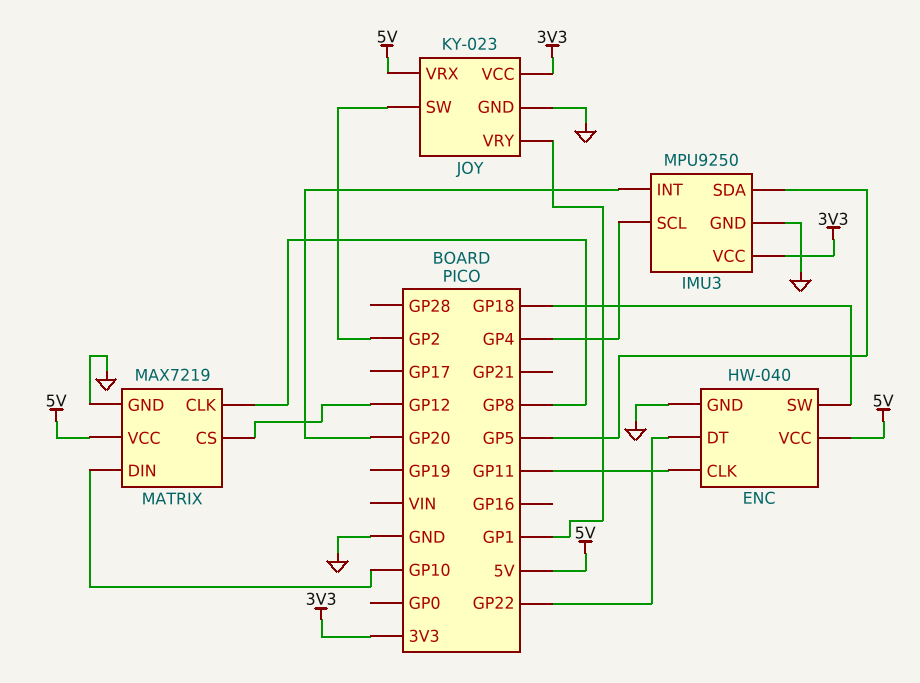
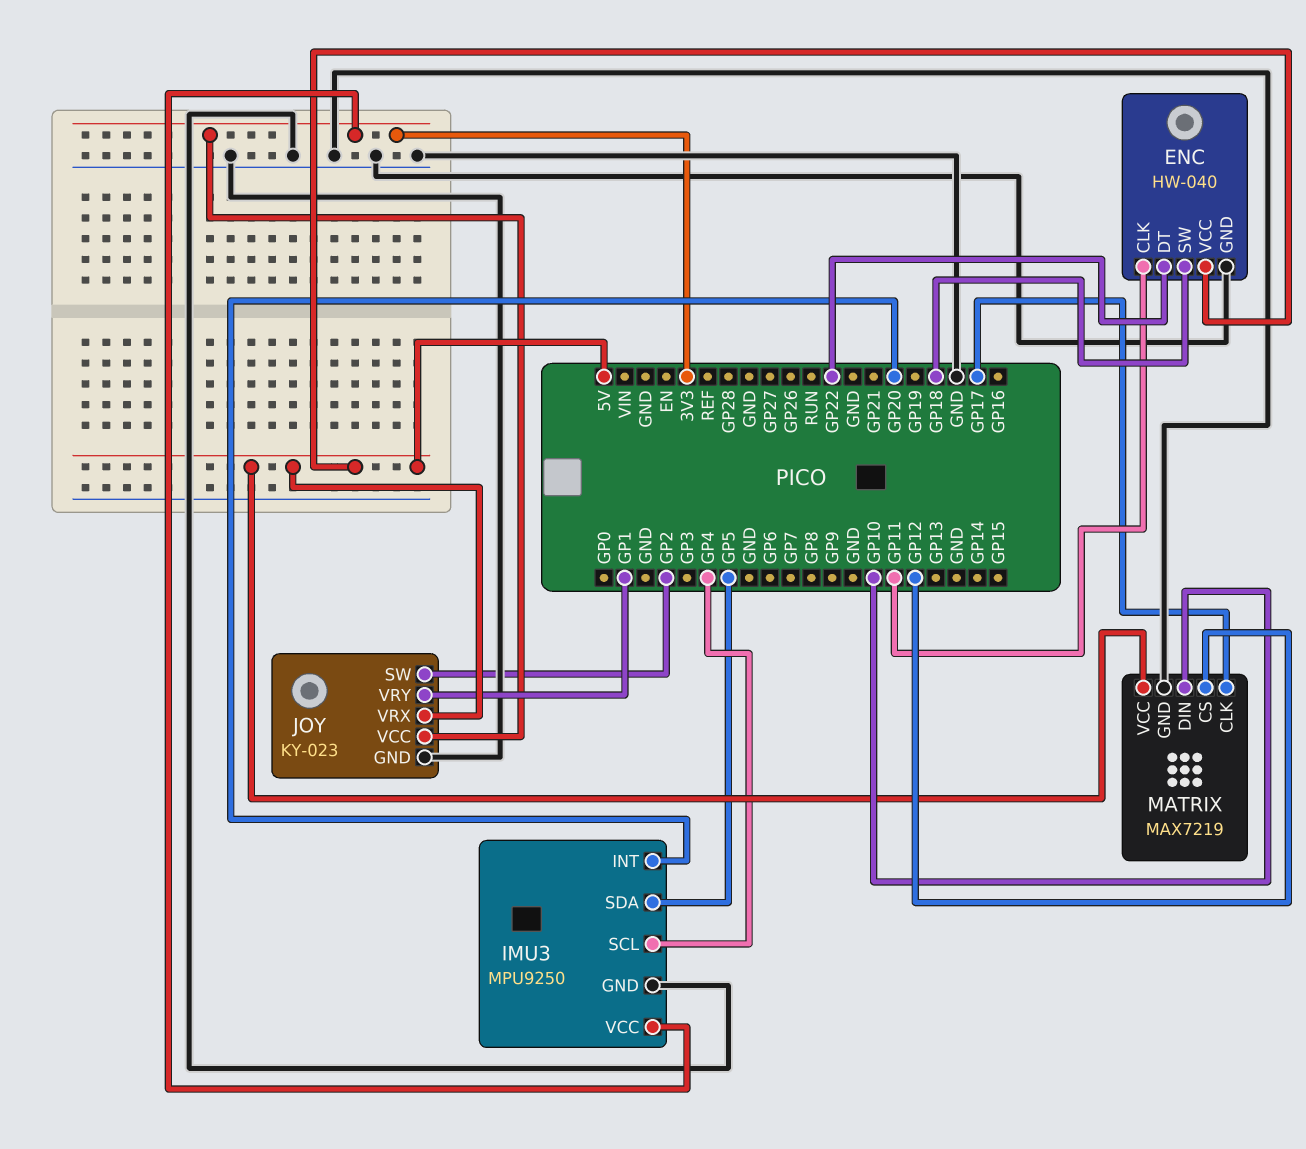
MATRIX pin CLK: GP8 -> GP17

